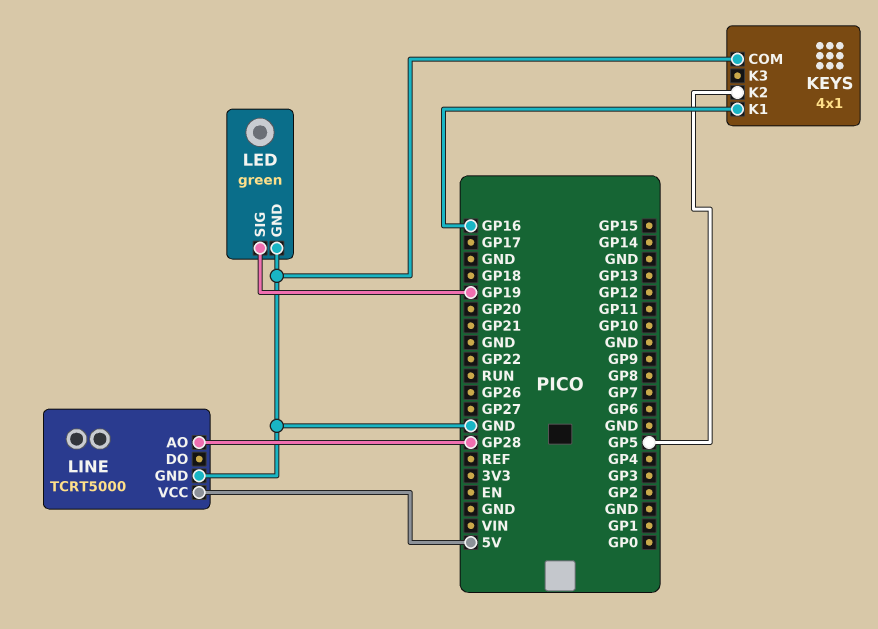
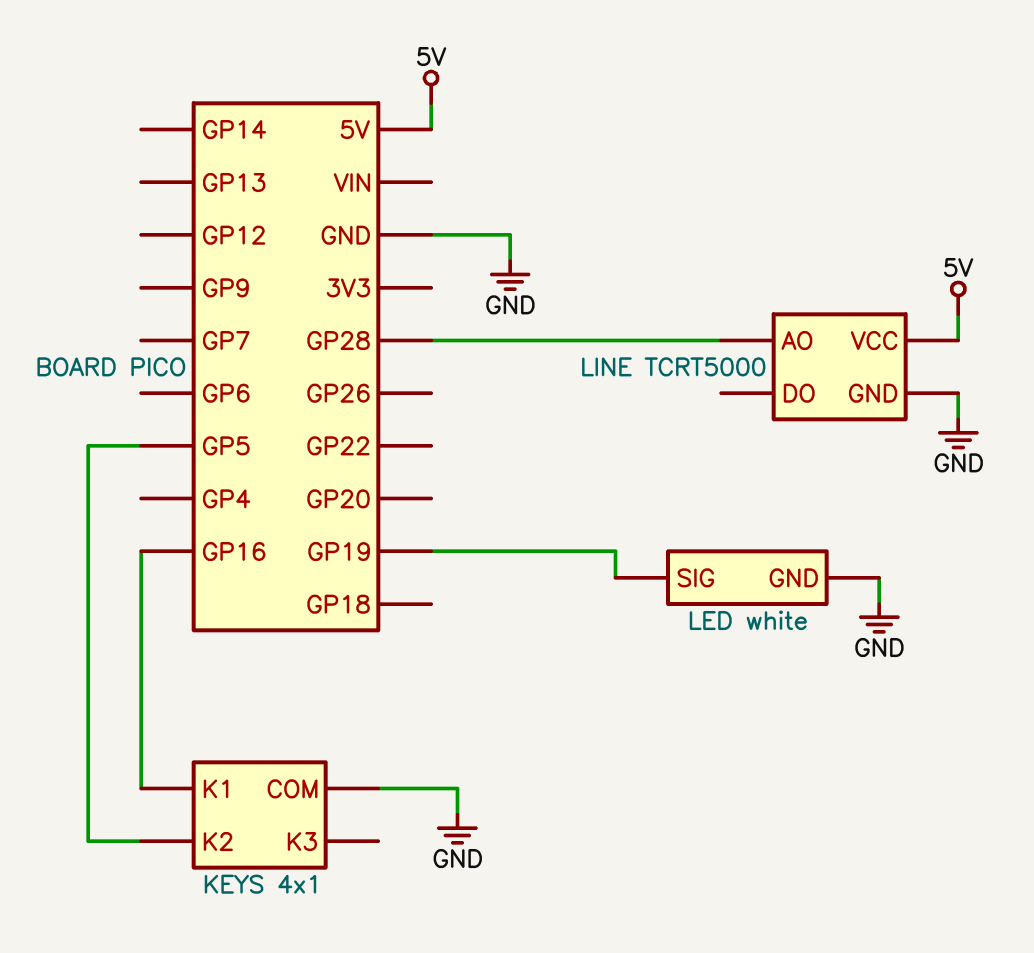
LED: green -> white

